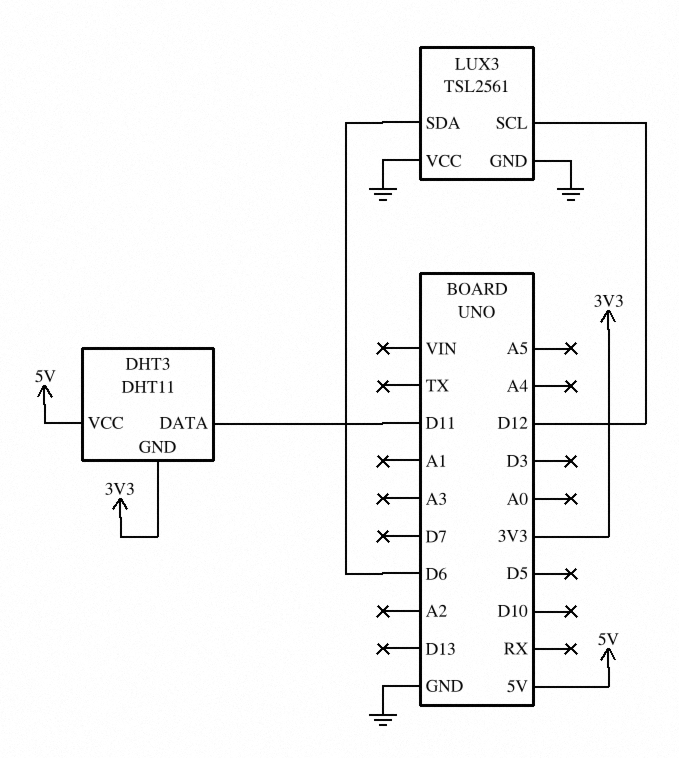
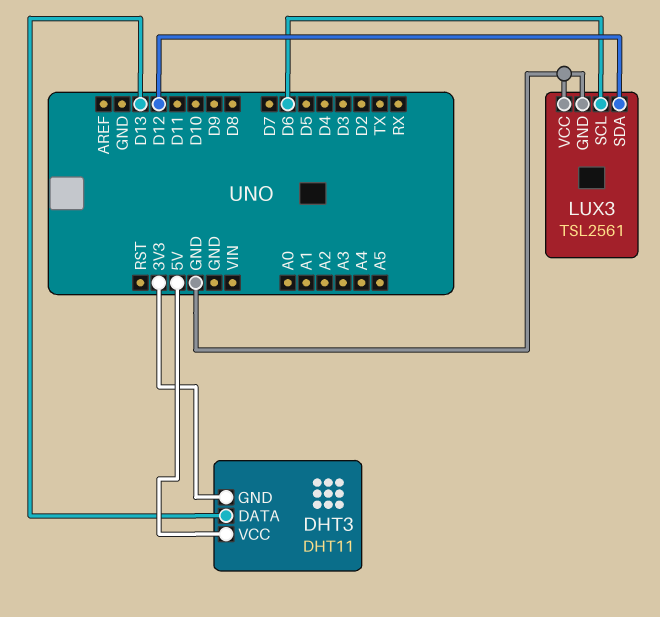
DHT3 pin DATA: D11 -> D13
LUX3 pin SCL: D12 -> D6
LUX3 pin SDA: D6 -> D12

